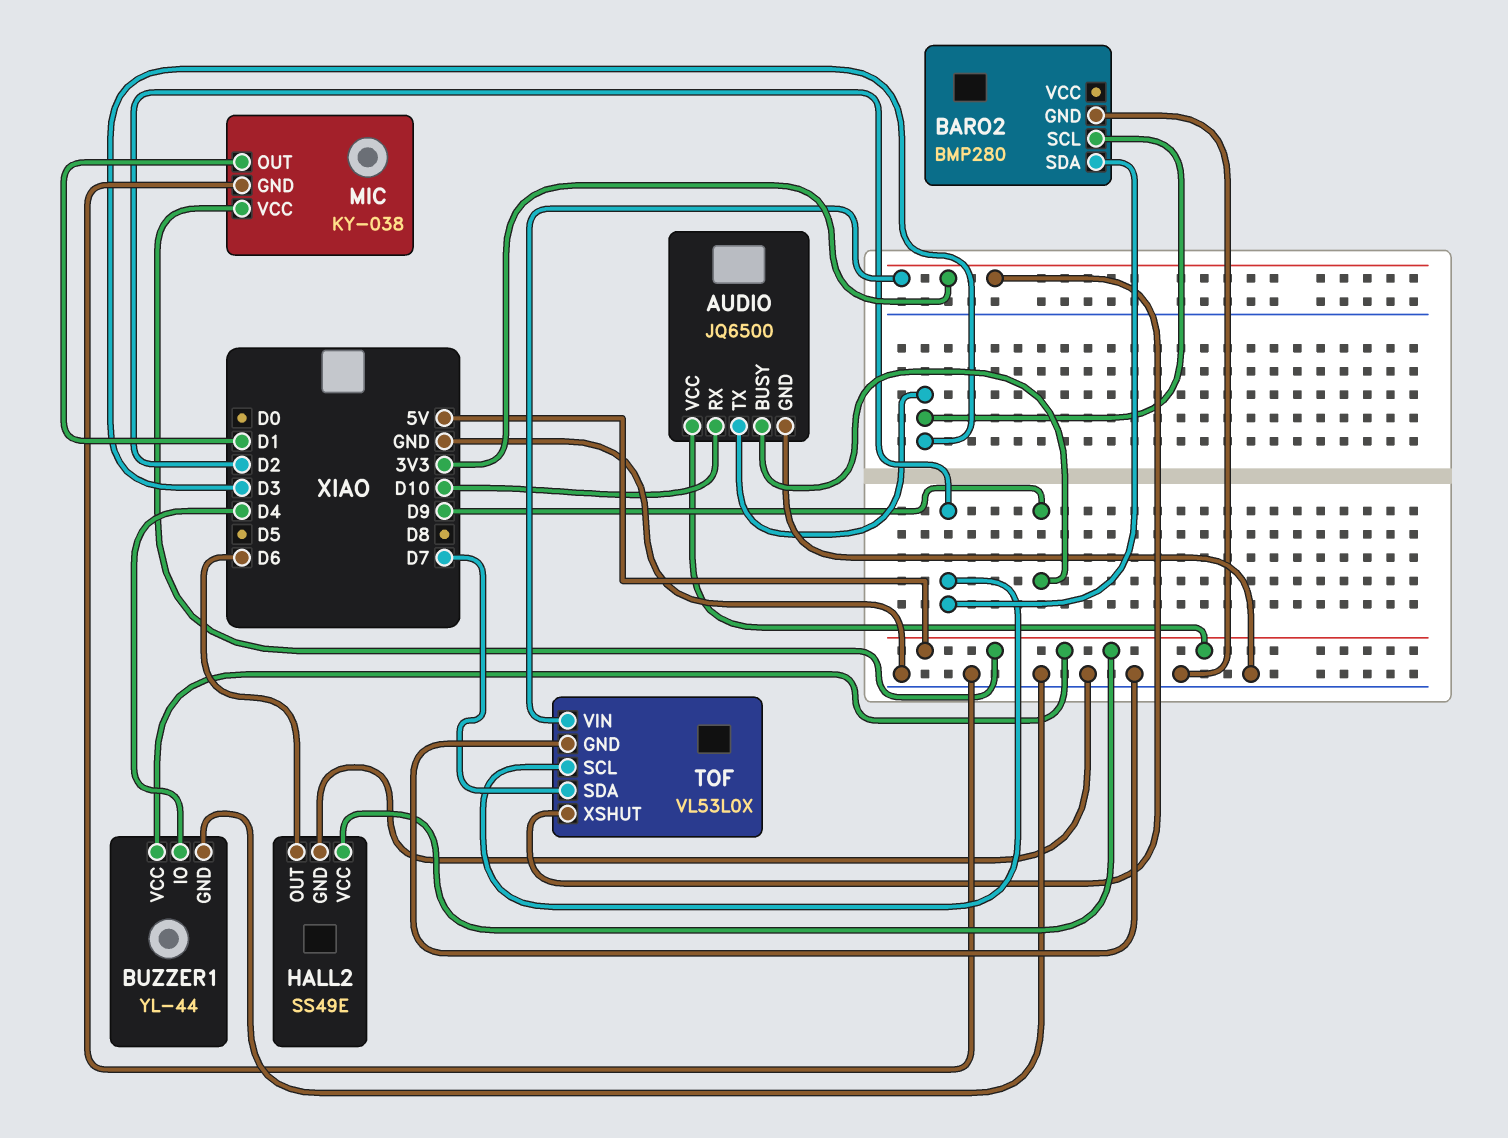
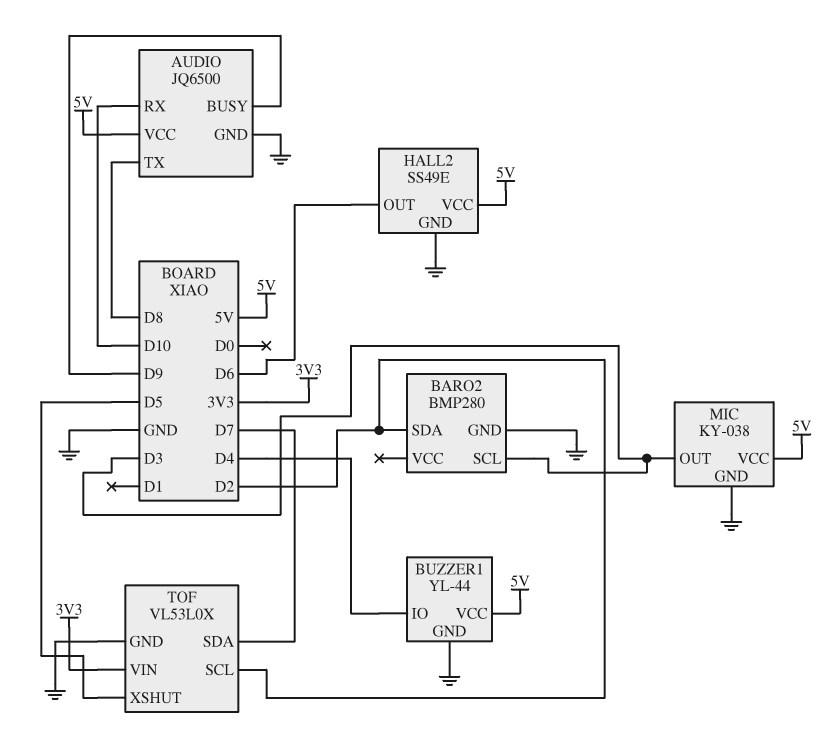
AUDIO pin TX: D3 -> D8
MIC pin OUT: D1 -> D3
TOF pin XSHUT: 3V3 -> D5

